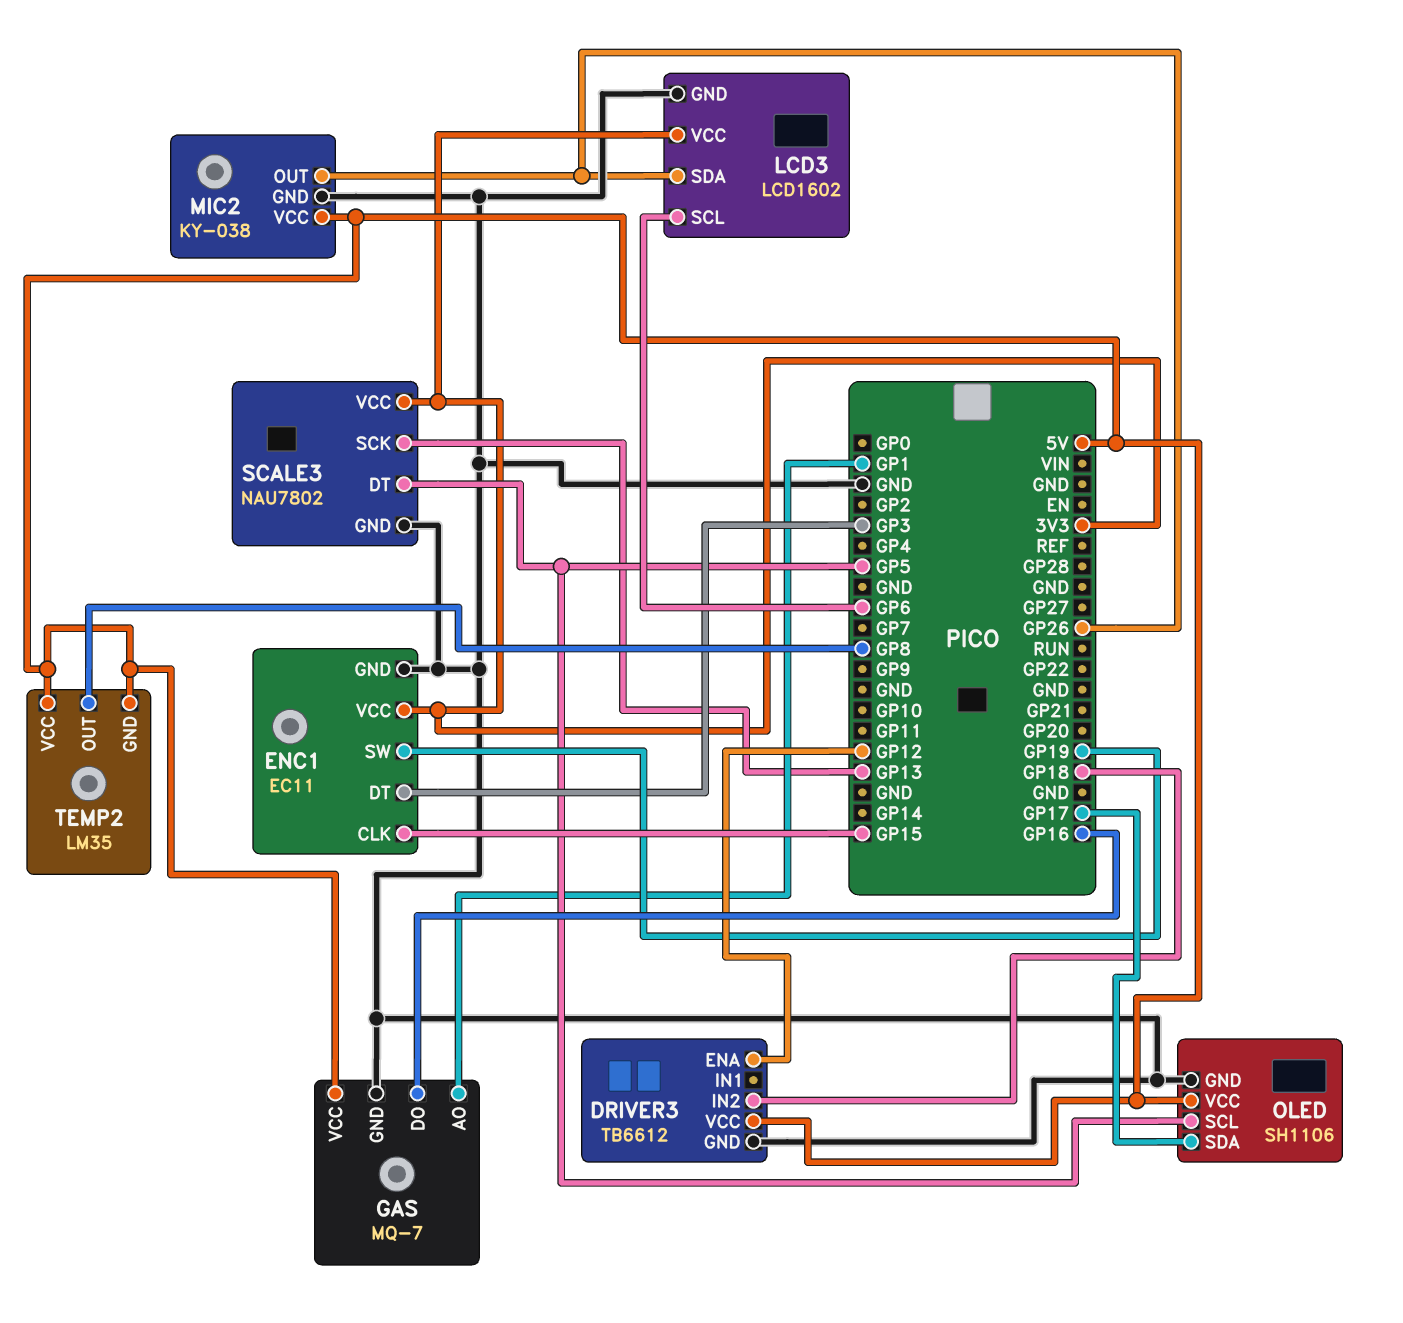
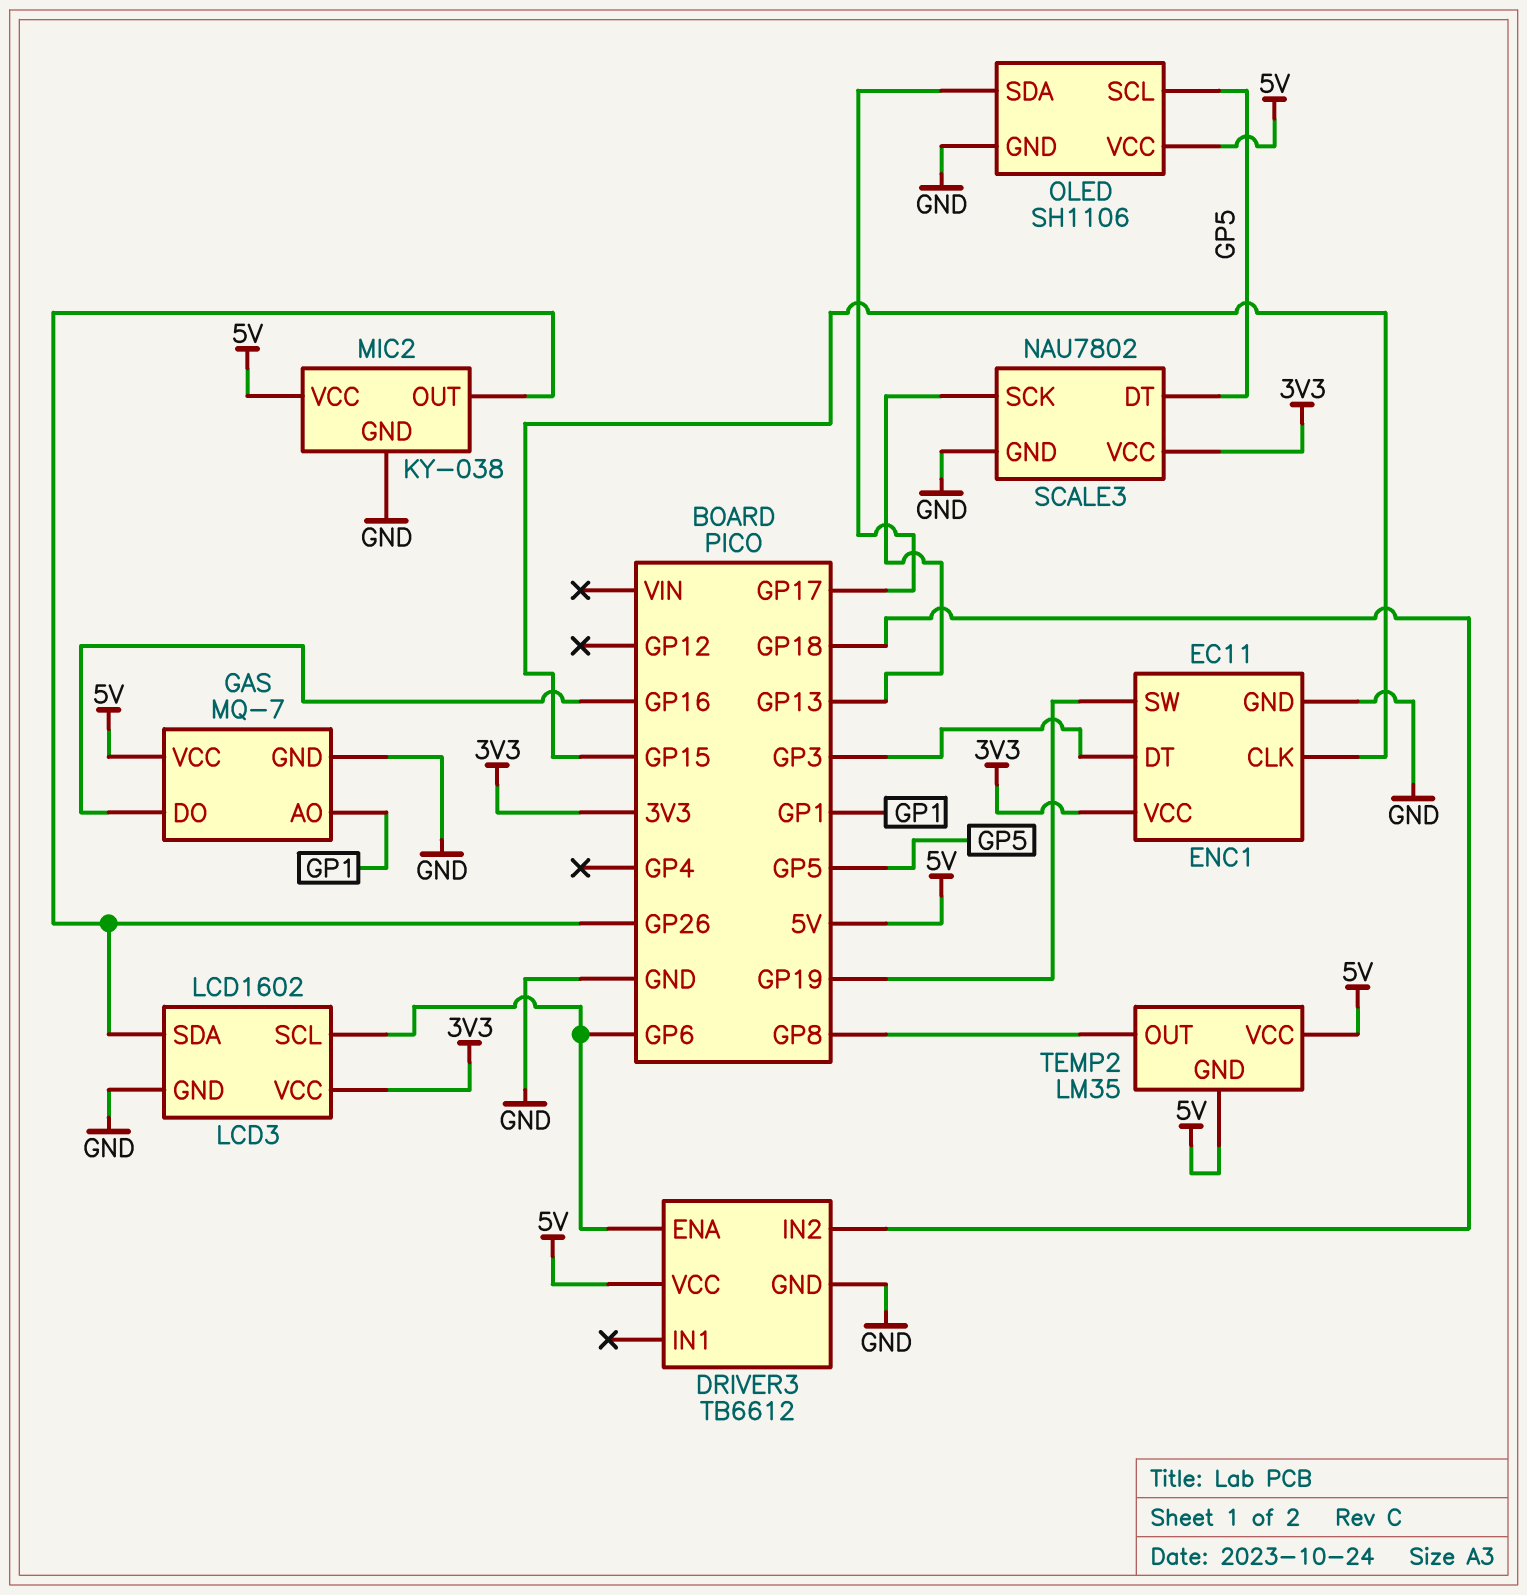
DRIVER3 pin ENA: GP12 -> GP6

